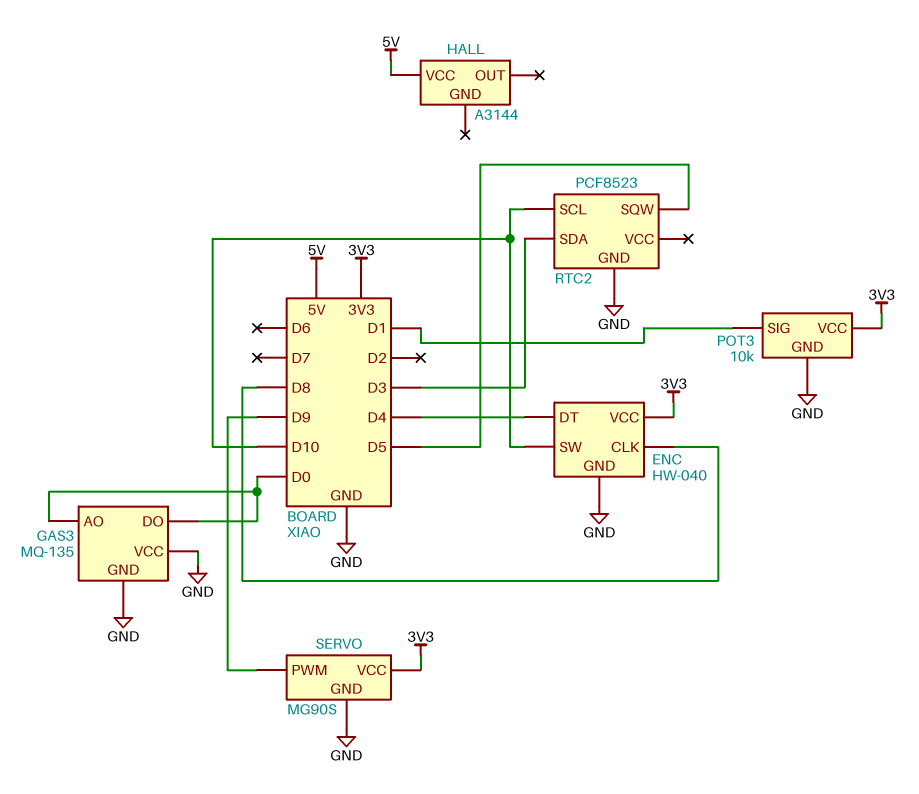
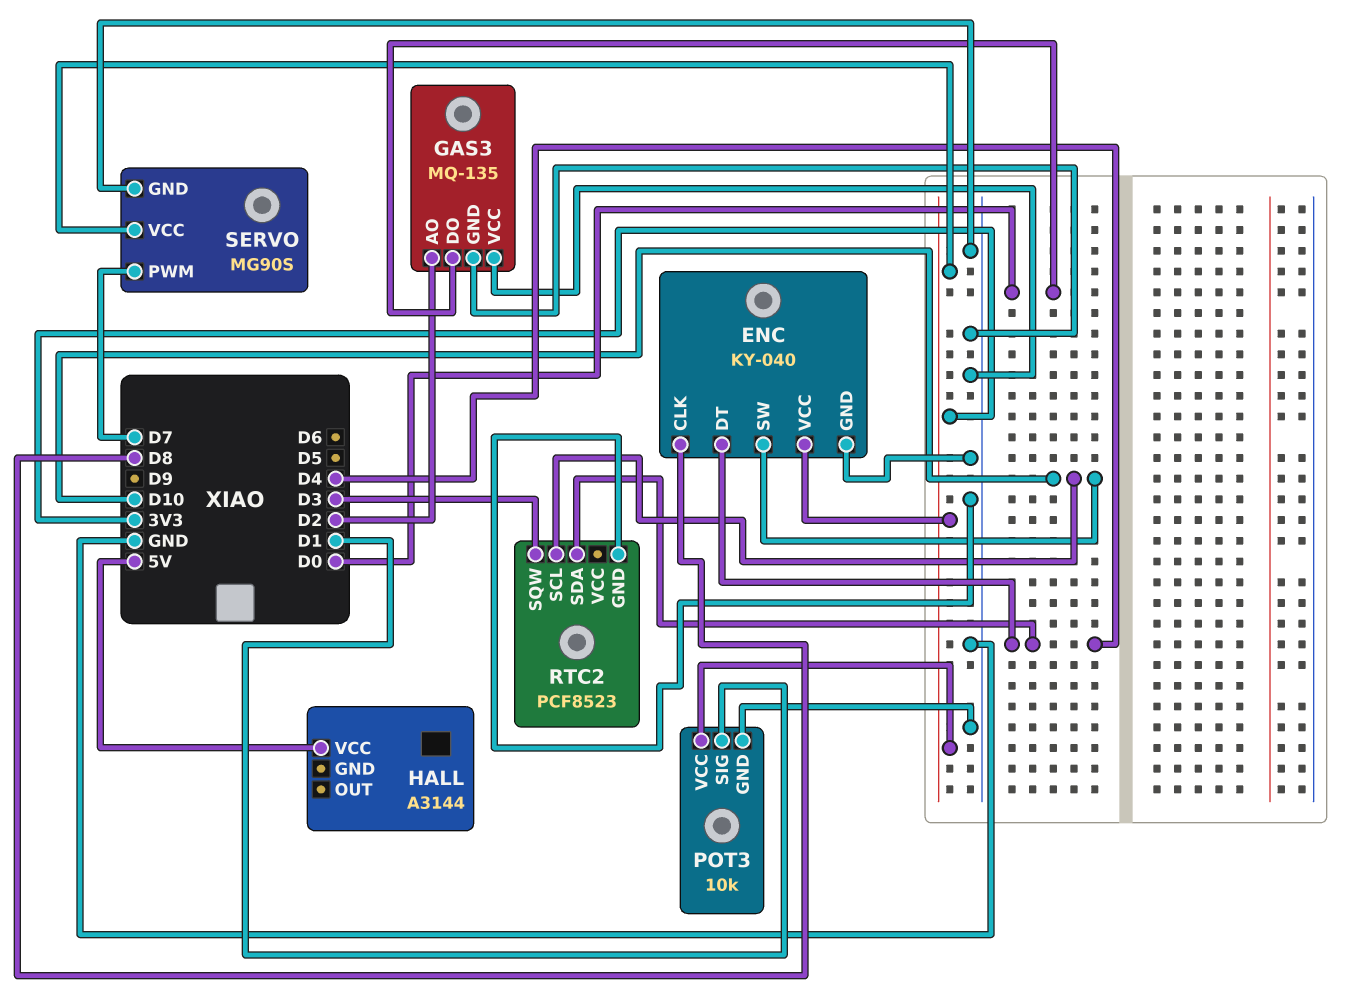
ENC: HW-040 -> KY-040
GAS3 pin AO: D0 -> D2
RTC2 pin SDA: D3 -> D4
RTC2 pin SQW: D5 -> D3
SERVO pin PWM: D9 -> D7

